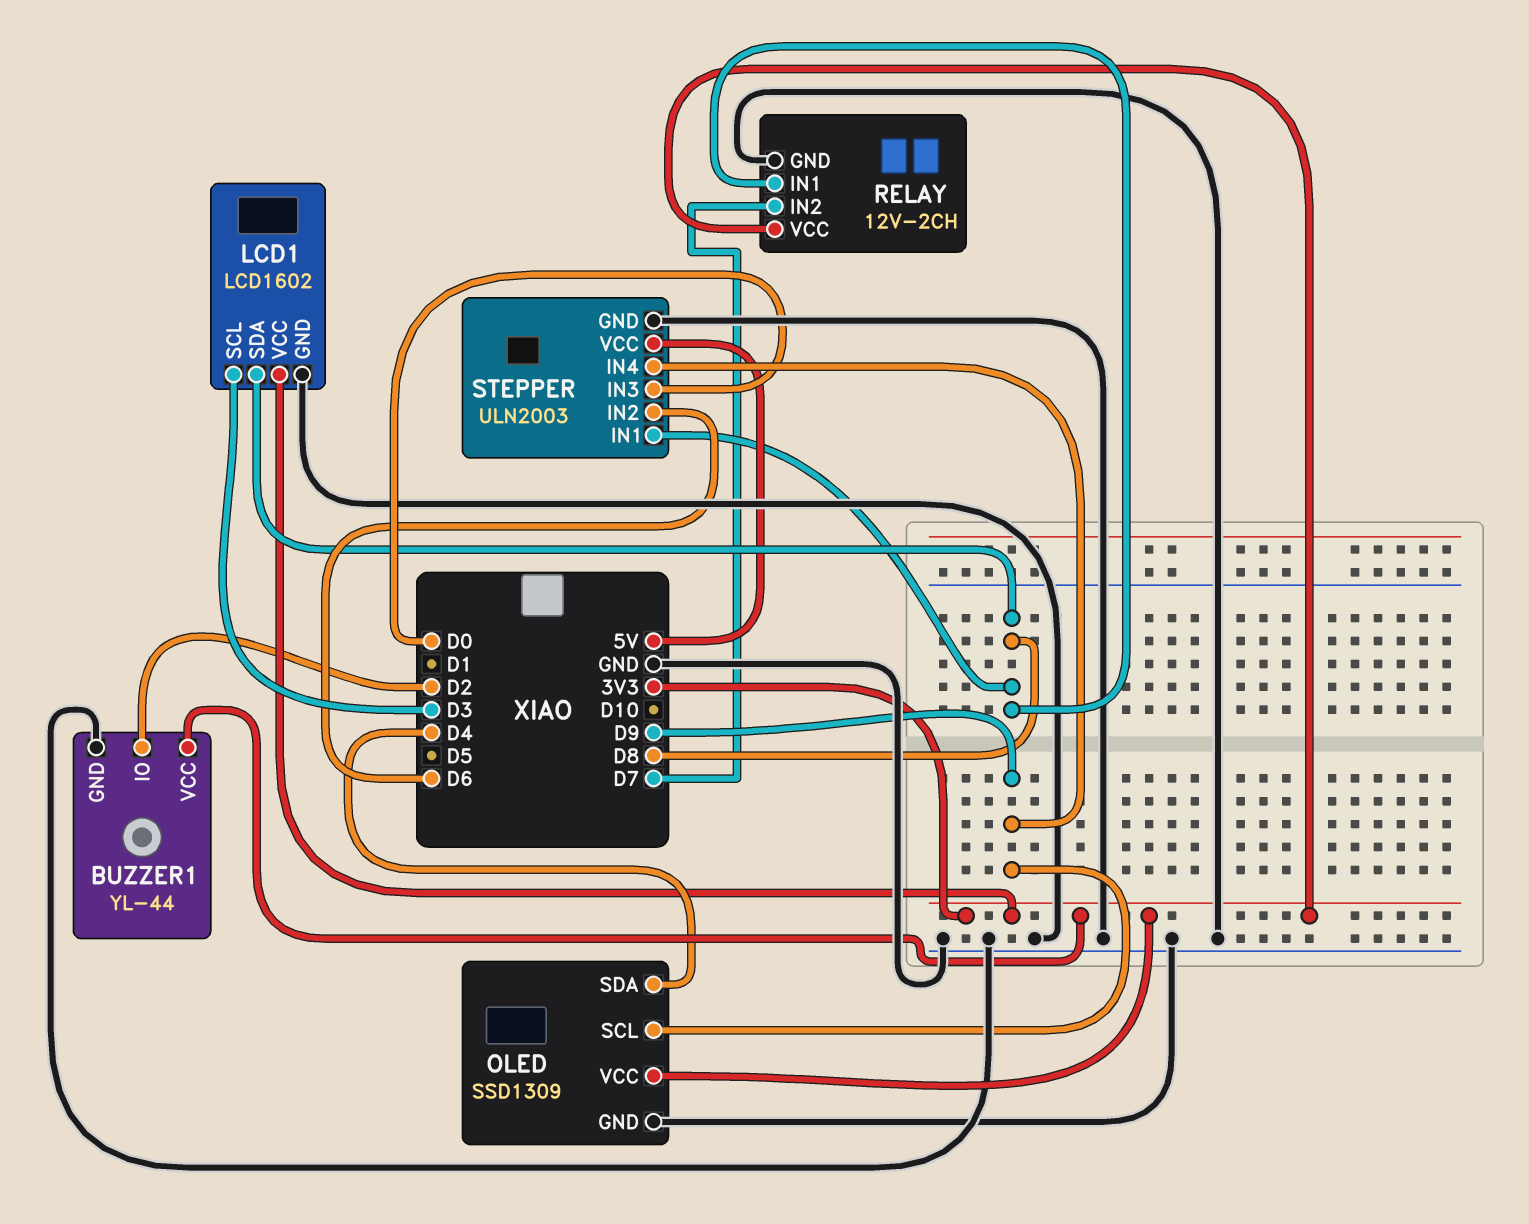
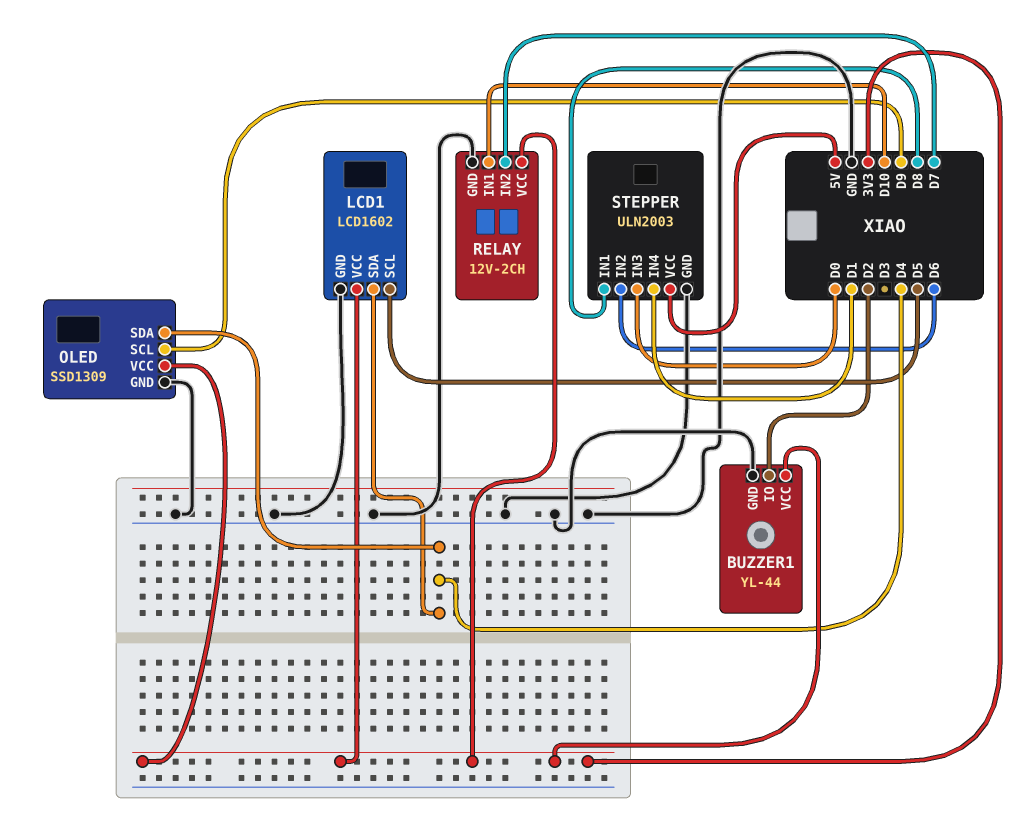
LCD1 pin SCL: D3 -> D5
LCD1 pin SDA: D8 -> D4
RELAY pin IN1: D8 -> D10
STEPPER pin IN4: D9 -> D1

